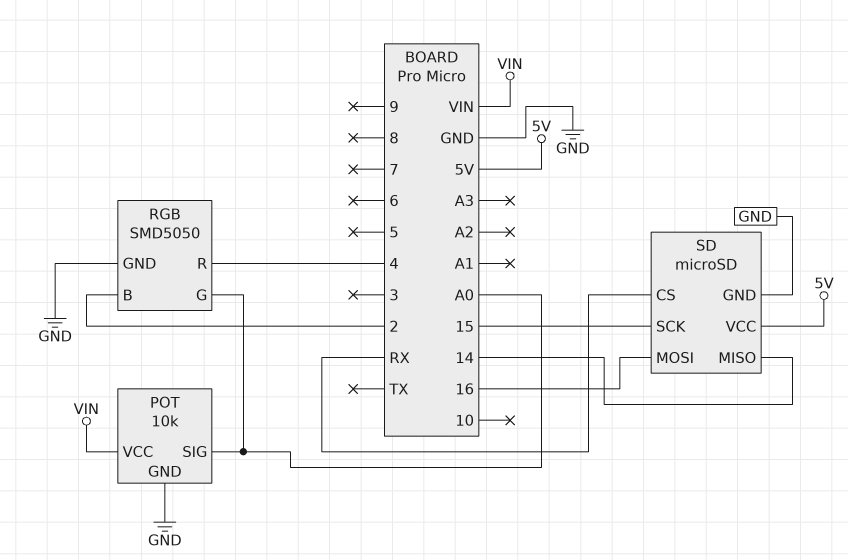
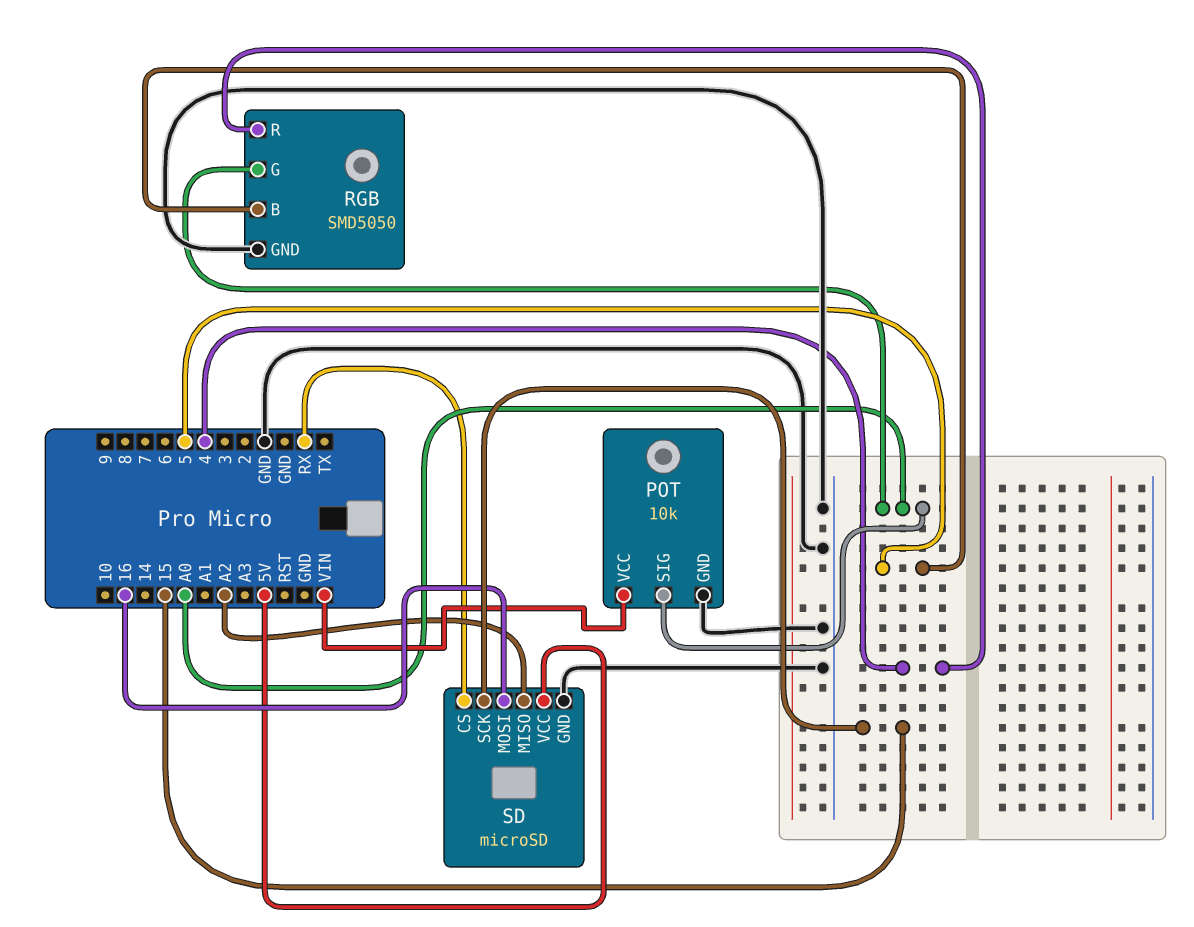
RGB pin B: 2 -> 5
SD pin MISO: 14 -> A2

